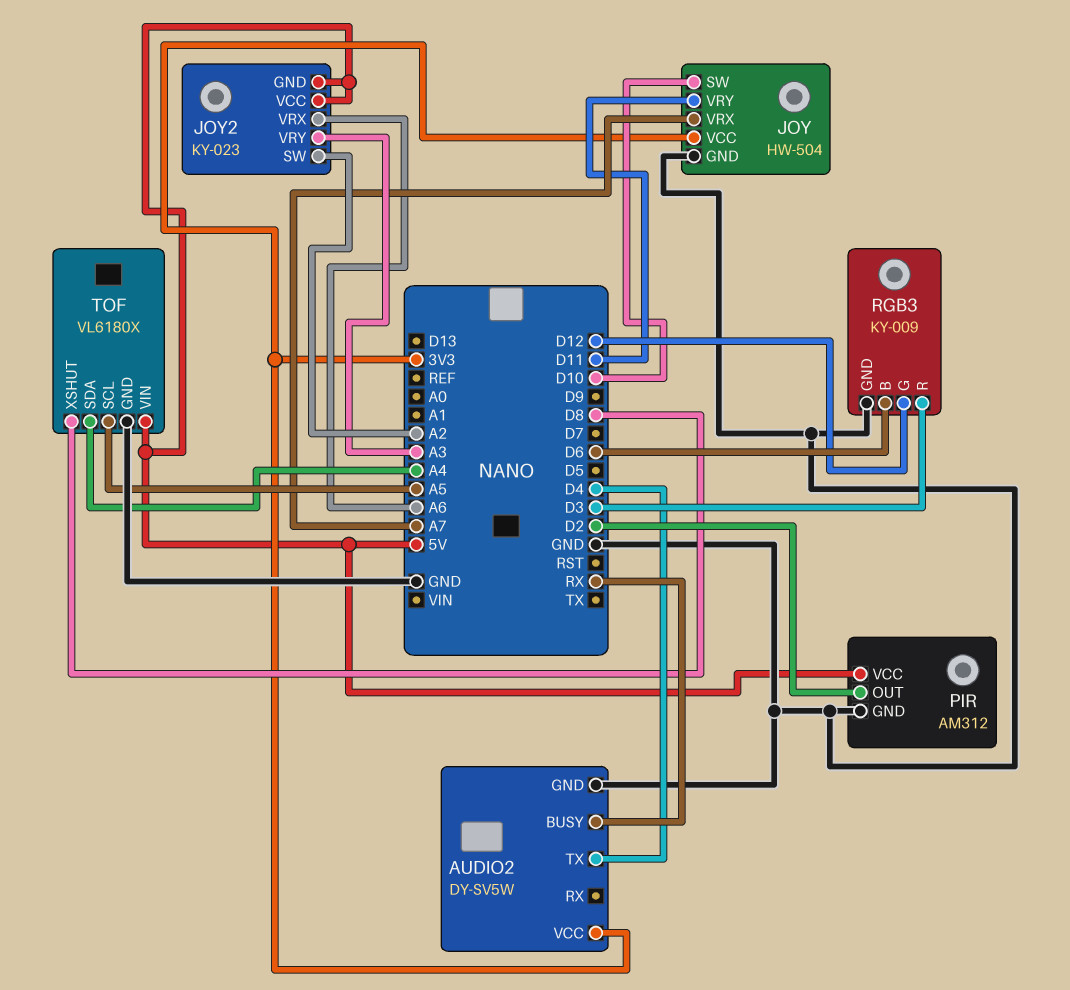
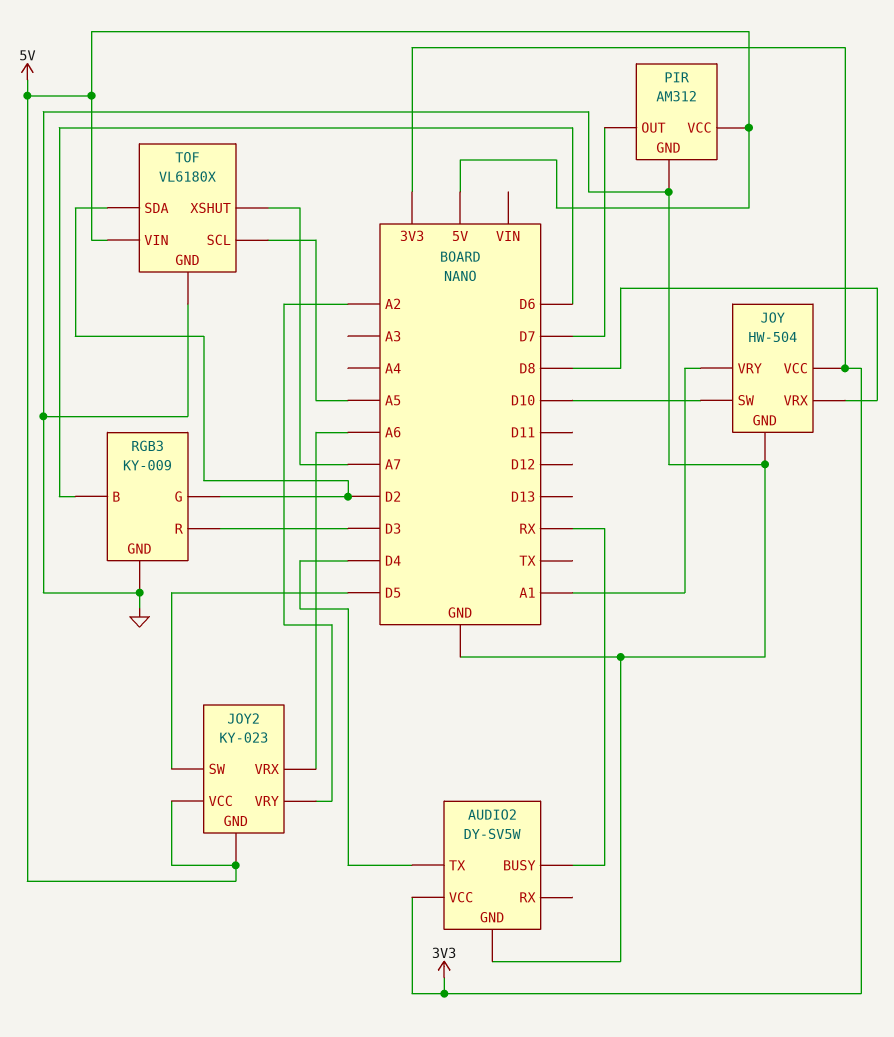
JOY pin VRX: A7 -> D8
JOY pin VRY: D11 -> A1
JOY2 pin SW: A2 -> D5
JOY2 pin VRY: A3 -> A2
PIR pin OUT: D2 -> D7
RGB3 pin G: D12 -> D2
TOF pin SDA: A4 -> D2
TOF pin XSHUT: D8 -> A7

